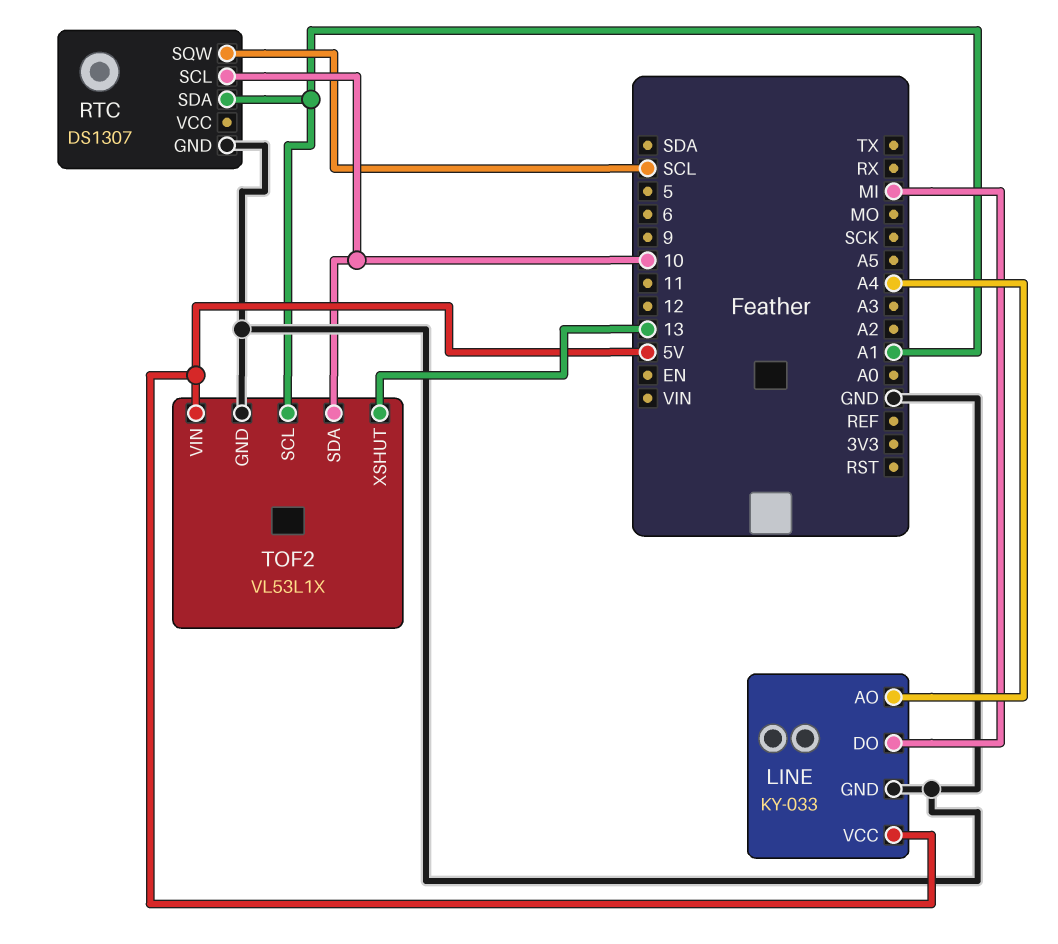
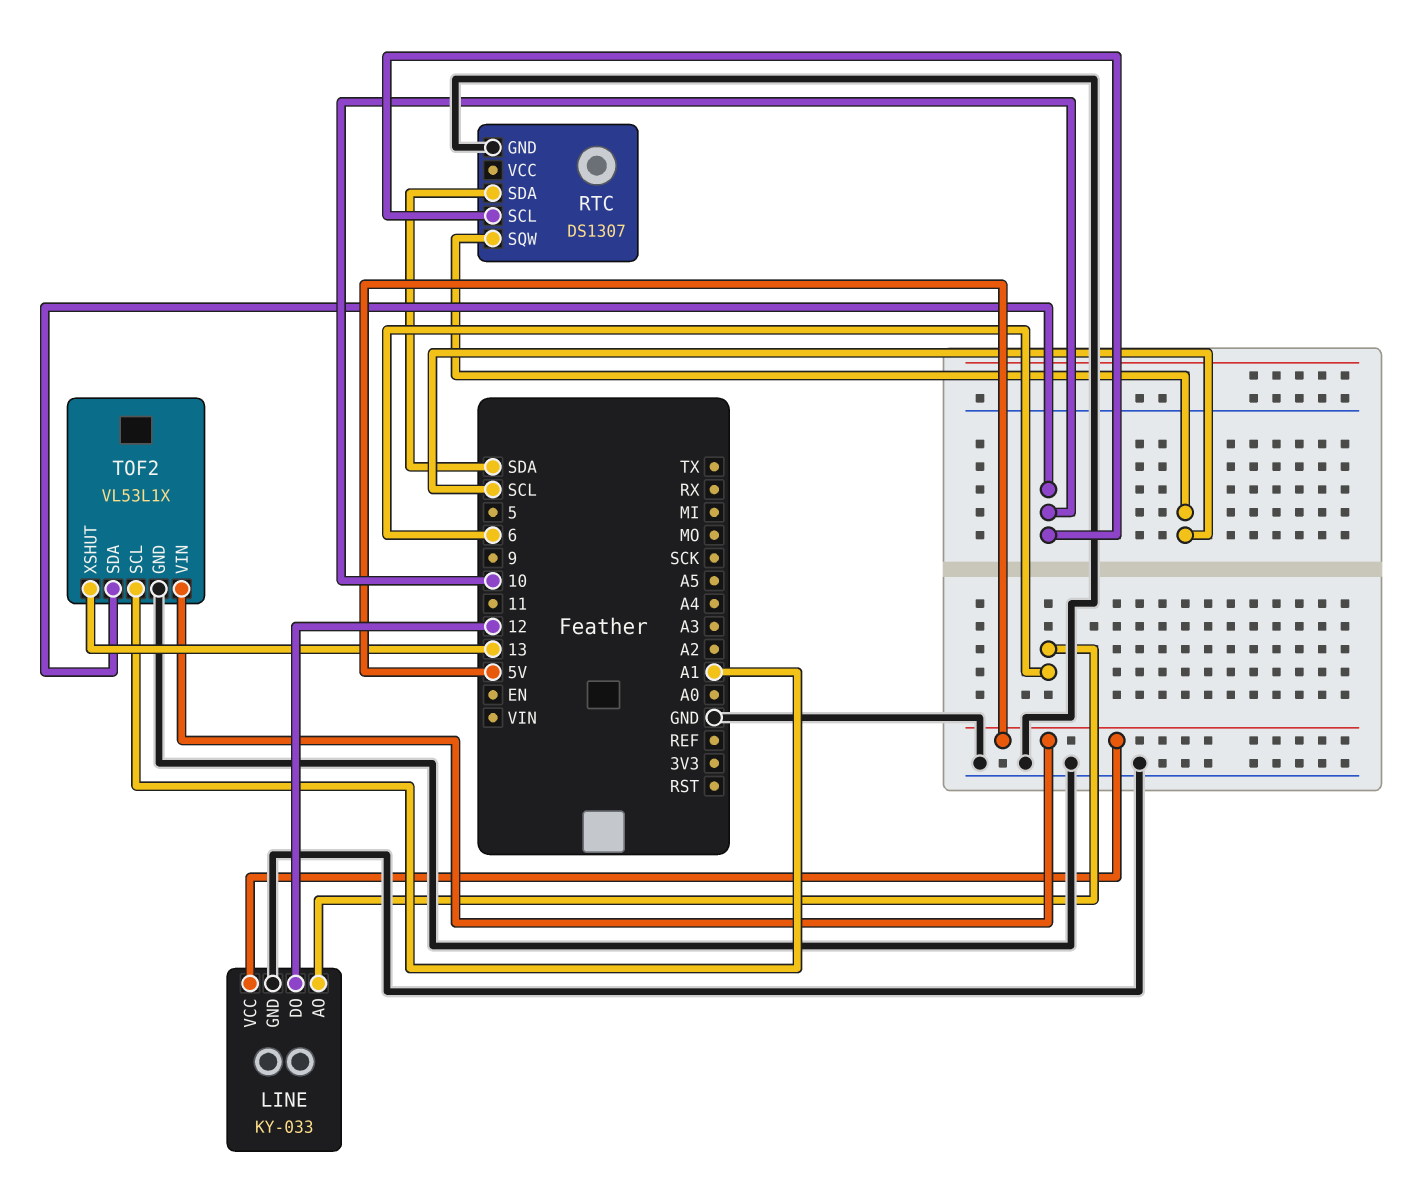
LINE pin AO: A4 -> 6
LINE pin DO: MI -> 12
RTC pin SDA: A1 -> SDA

